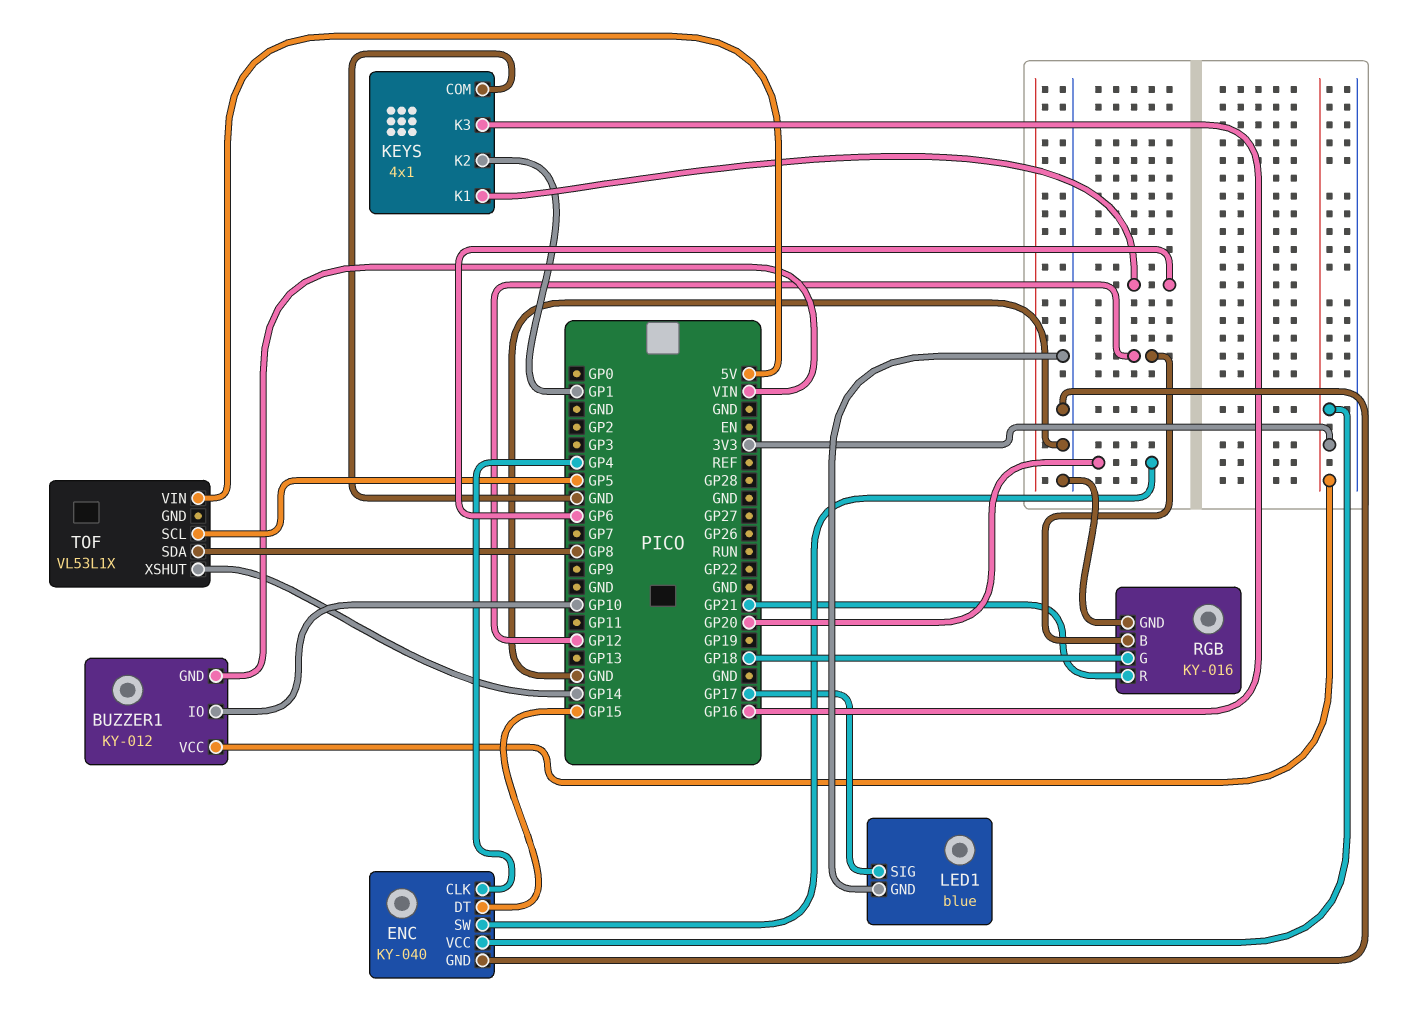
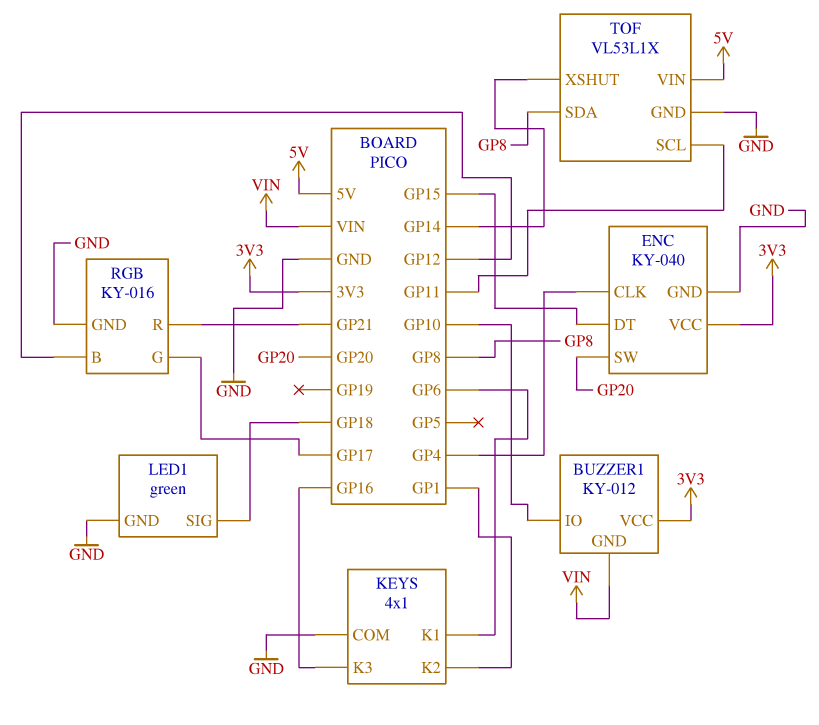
LED1: blue -> green
LED1 pin SIG: GP17 -> GP18
RGB pin G: GP18 -> GP17
TOF pin GND: none -> GND
TOF pin SCL: GP5 -> GP11

